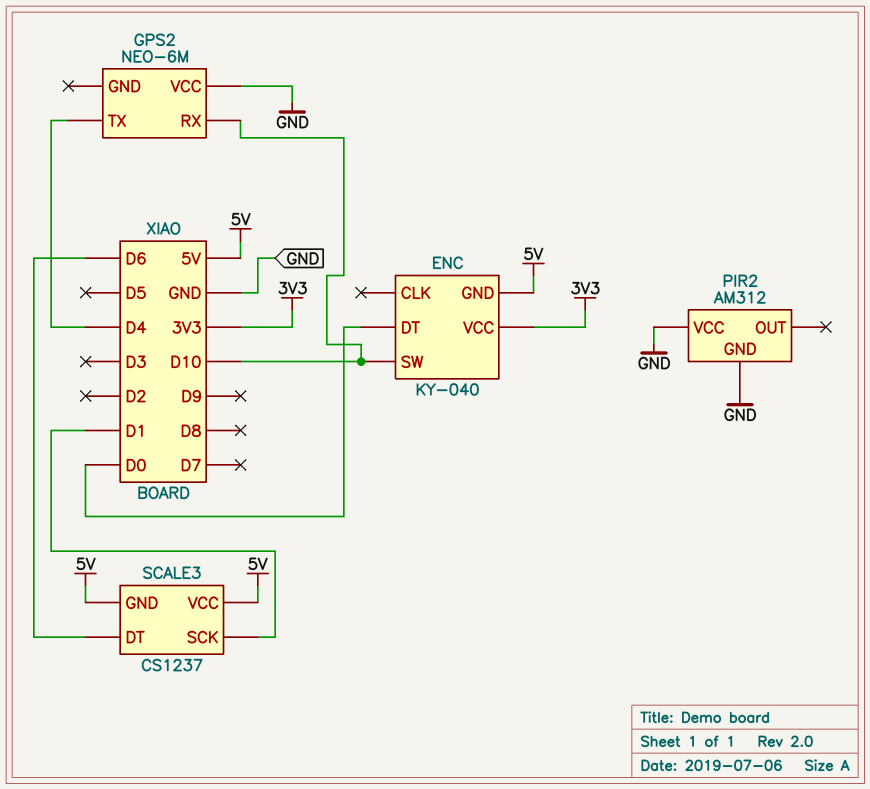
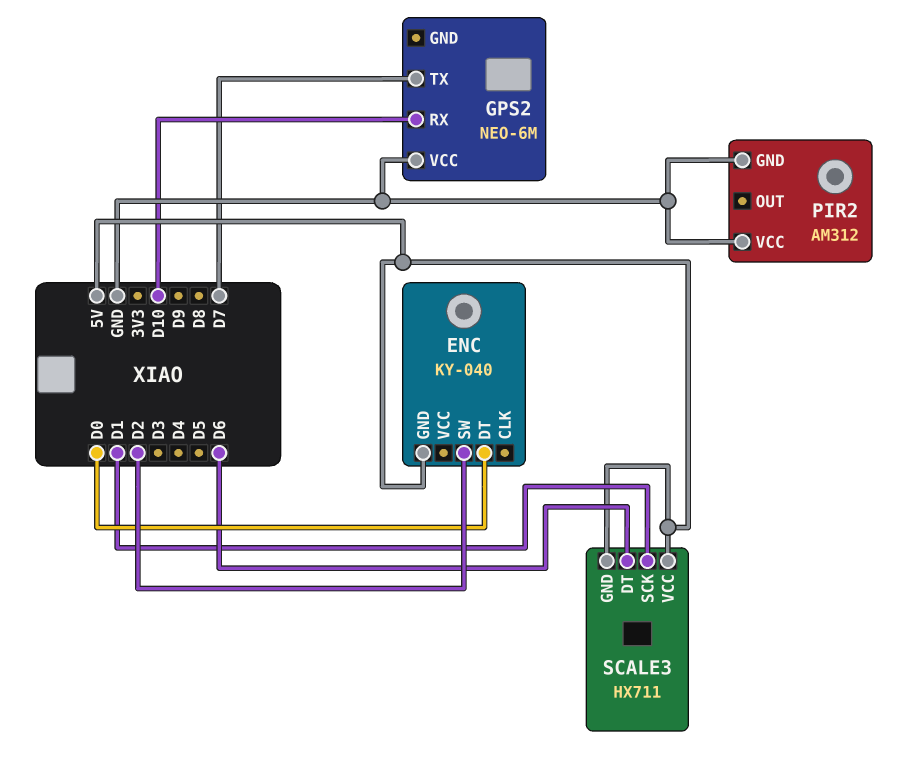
ENC pin SW: D10 -> D2
ENC pin VCC: 3V3 -> none
GPS2 pin TX: D4 -> D7
SCALE3: CS1237 -> HX711

